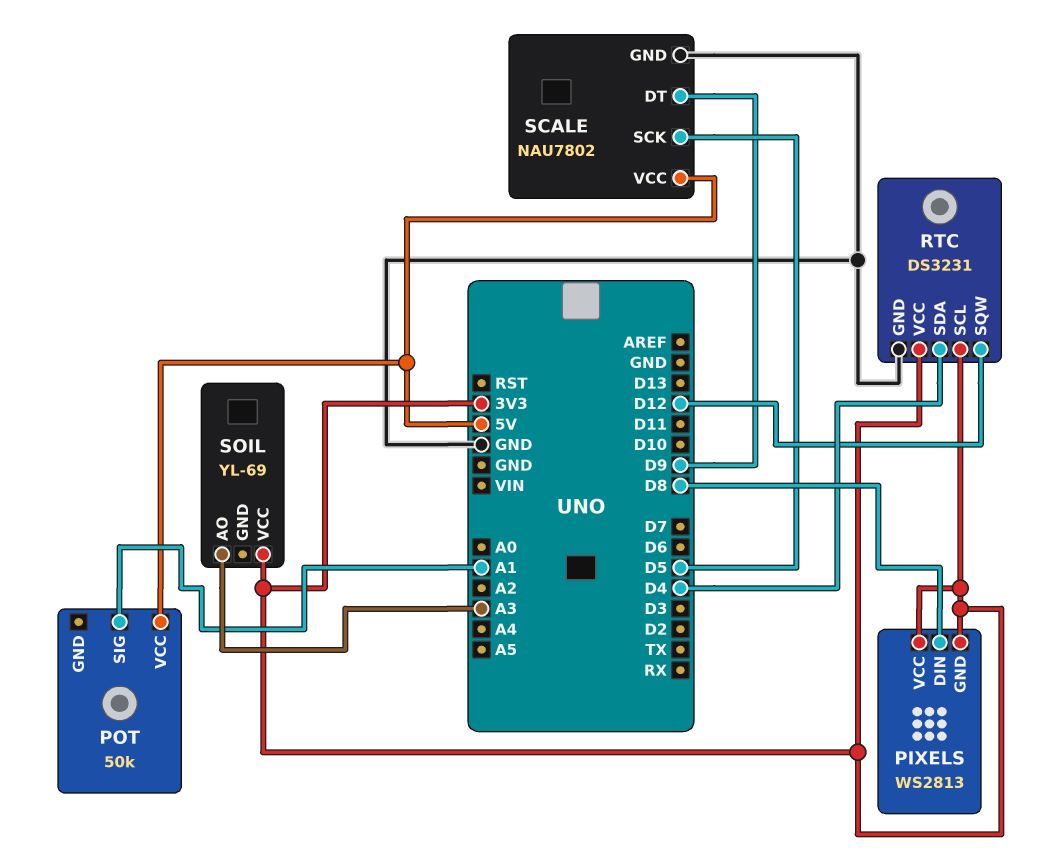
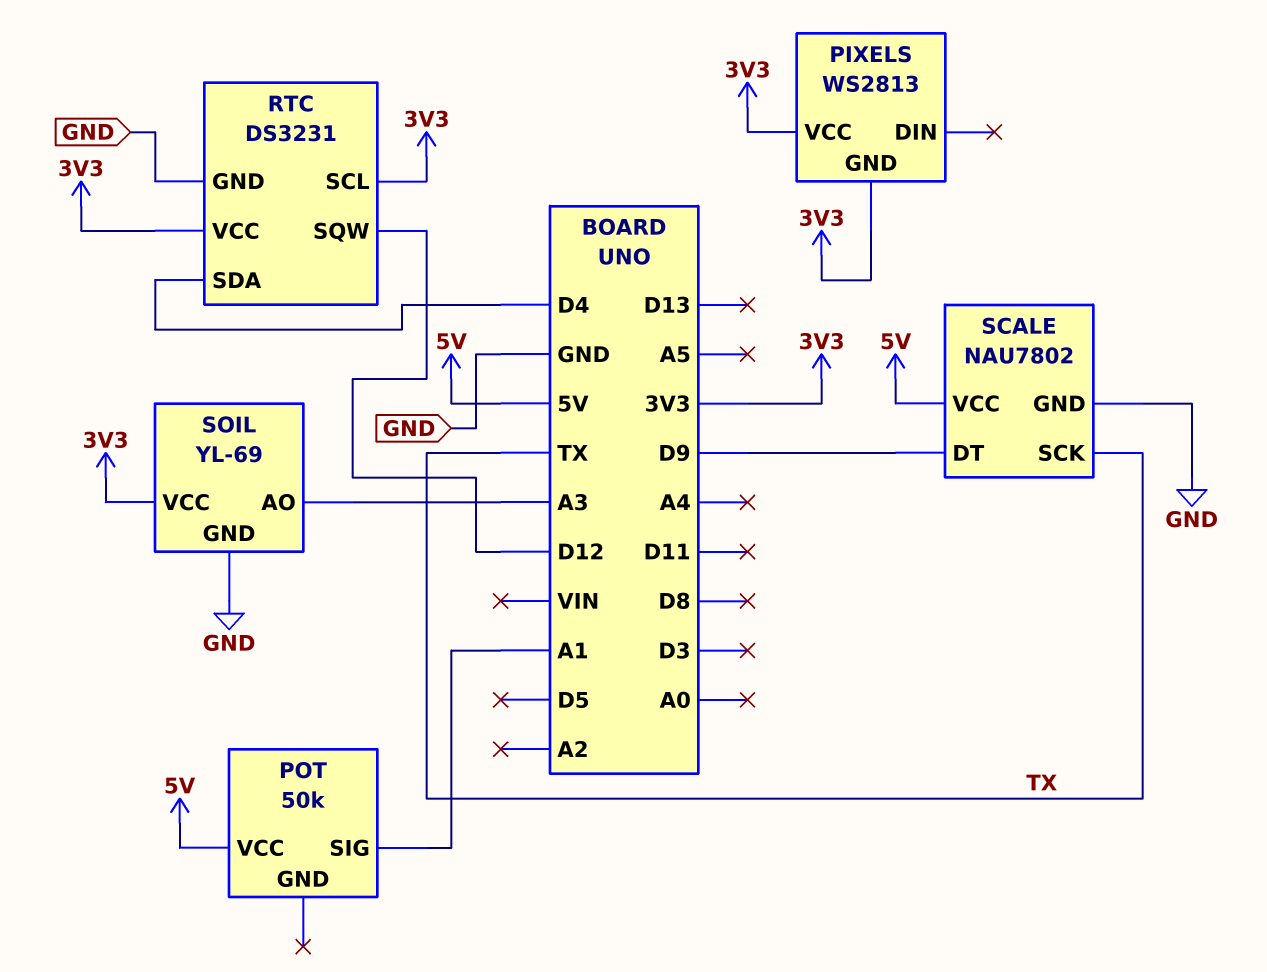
PIXELS pin DIN: D8 -> none
SCALE pin SCK: D5 -> TX
SOIL pin GND: none -> GND

